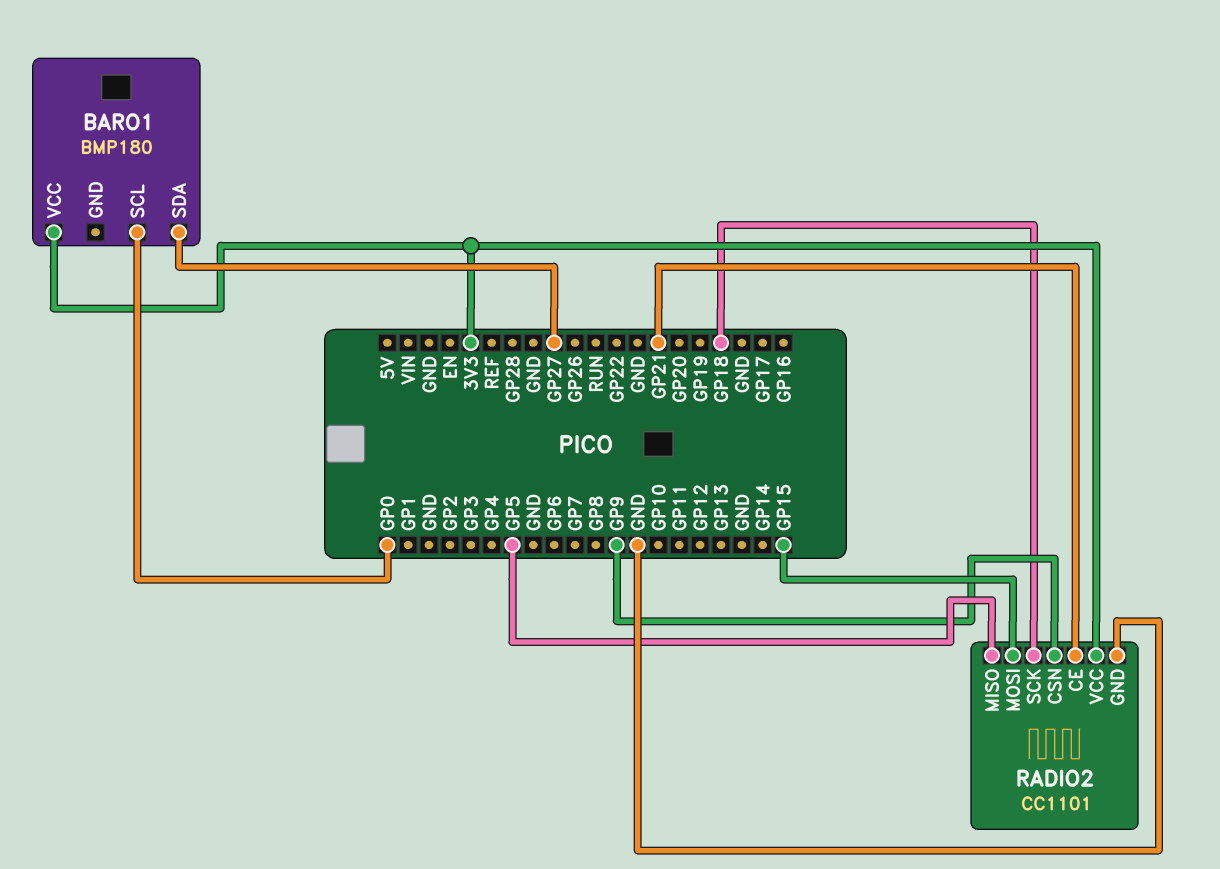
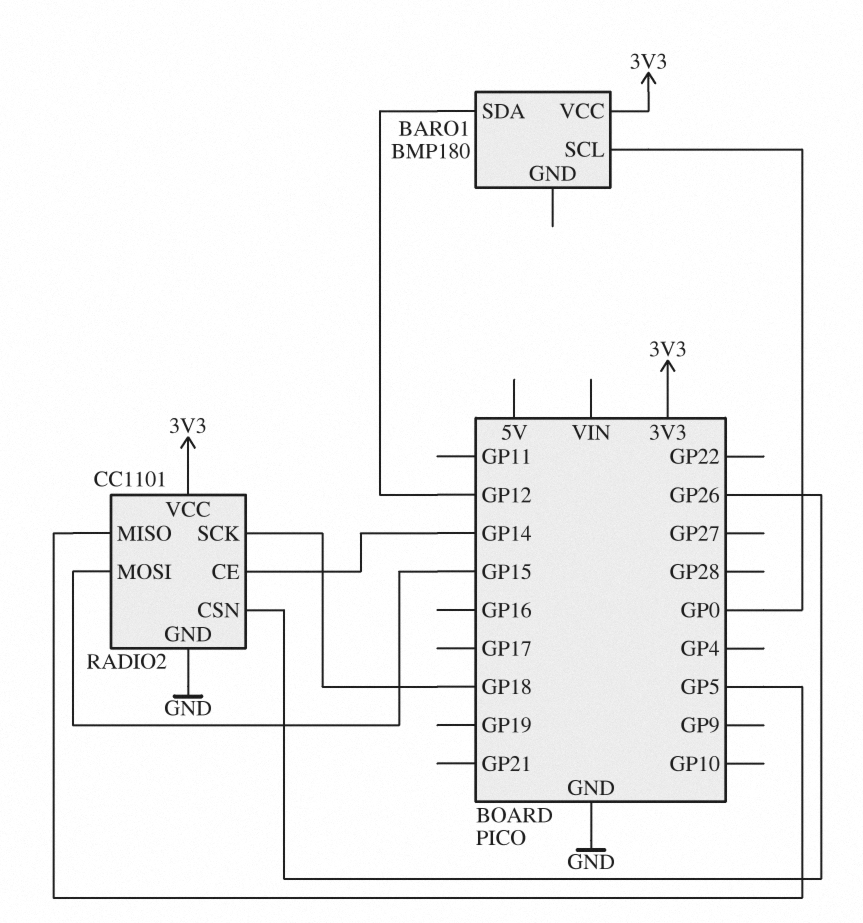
BARO1 pin SDA: GP27 -> GP12
RADIO2 pin CE: GP21 -> GP14
RADIO2 pin CSN: GP9 -> GP26

